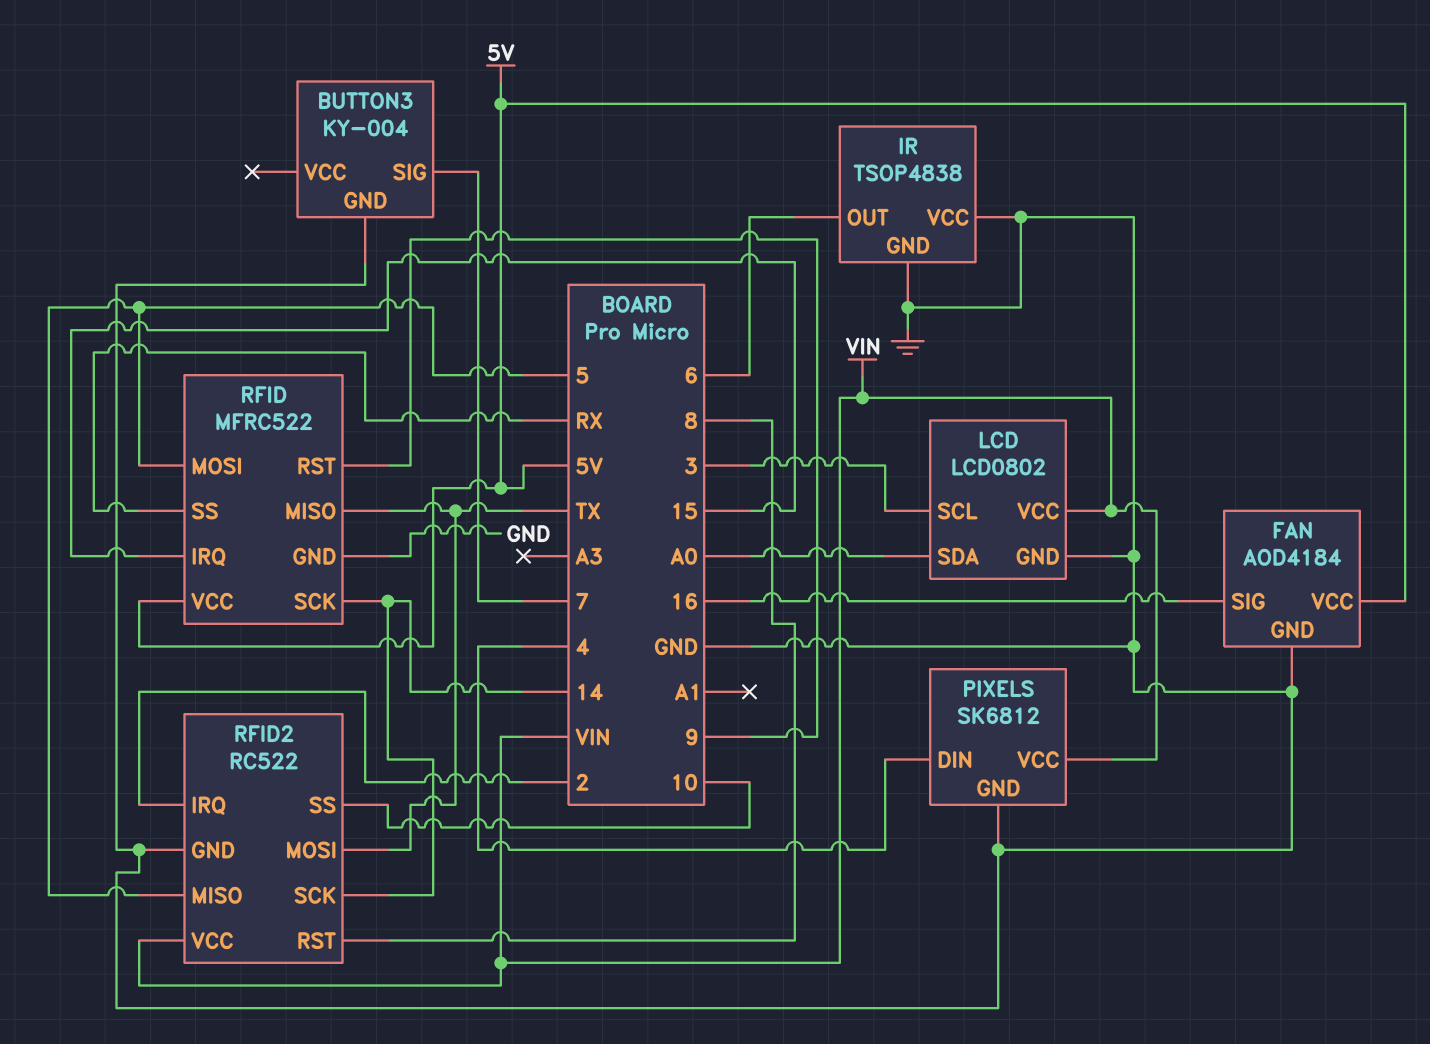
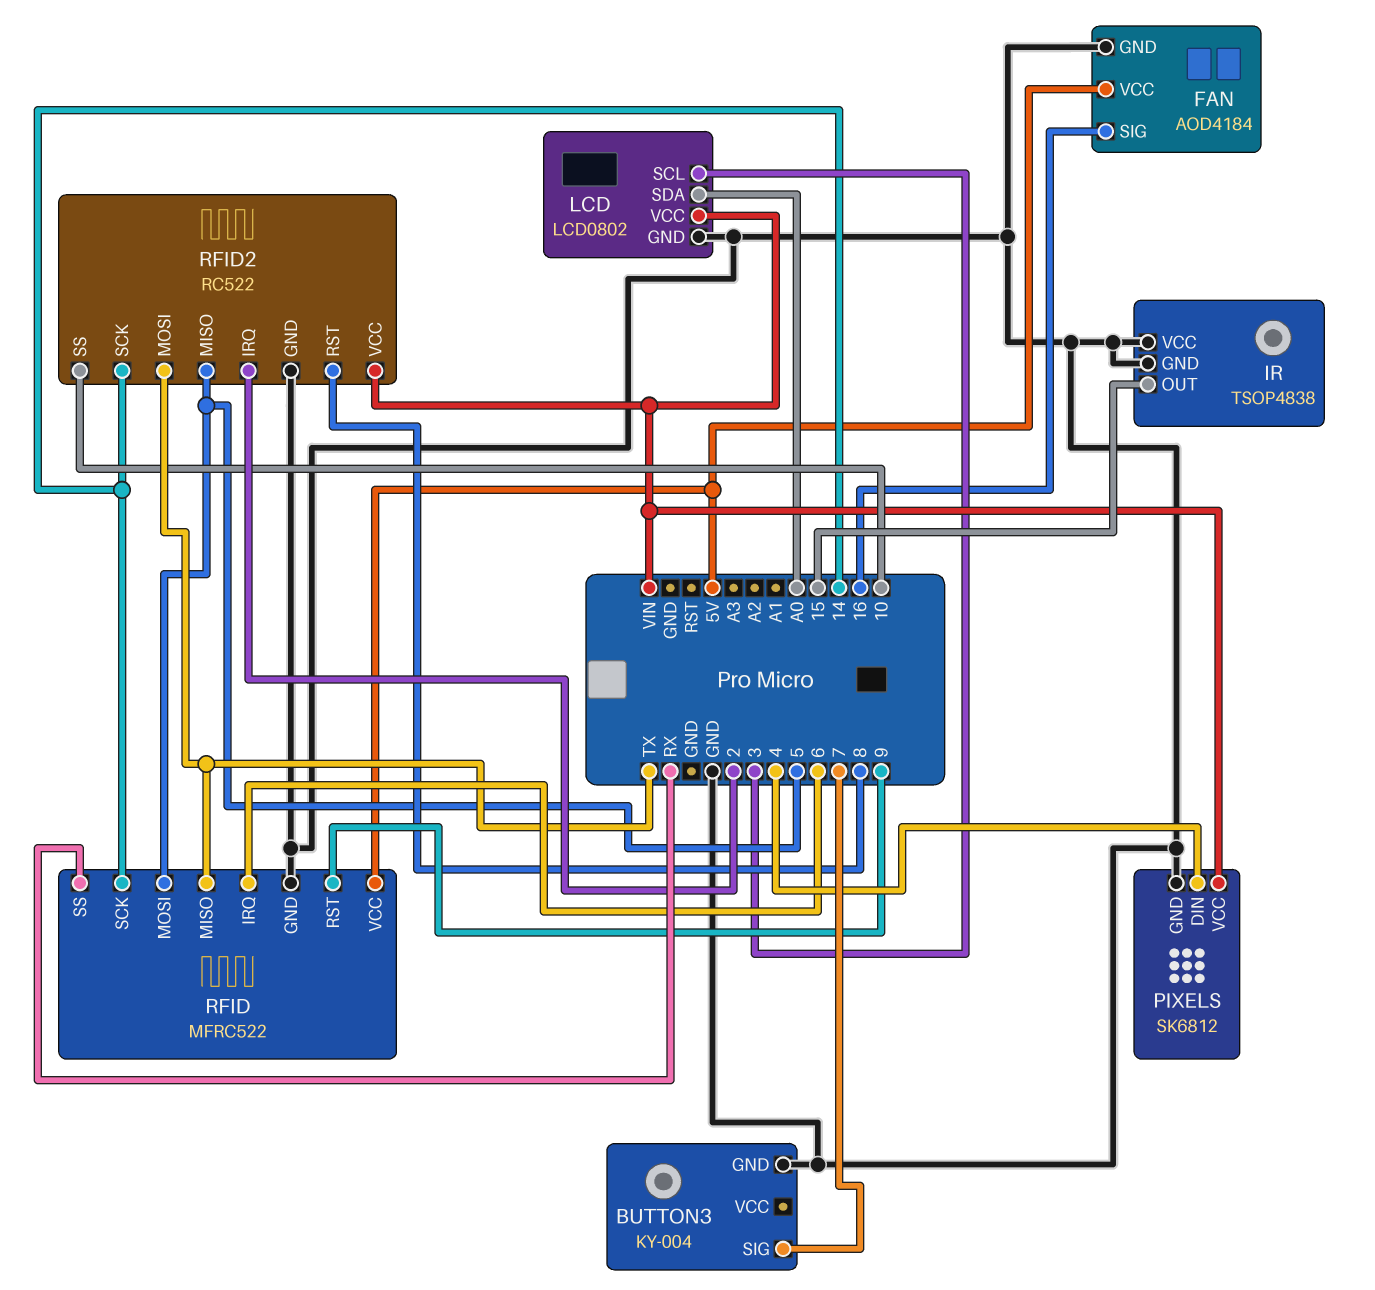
IR pin OUT: 6 -> 15
RFID pin IRQ: 15 -> 6

